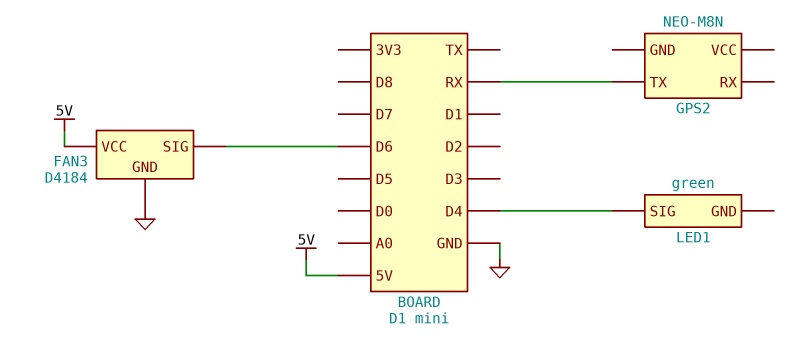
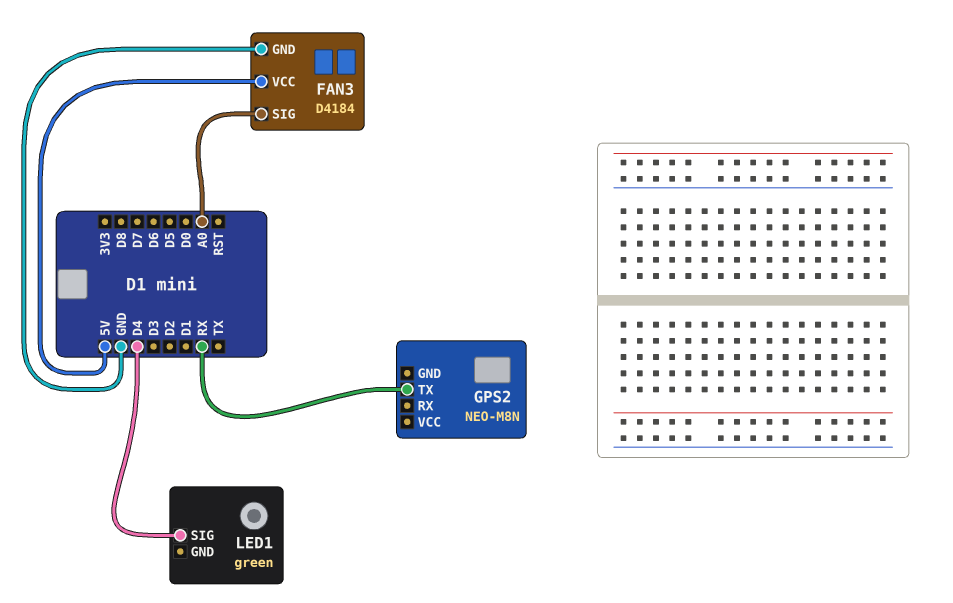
FAN3 pin SIG: D6 -> A0

